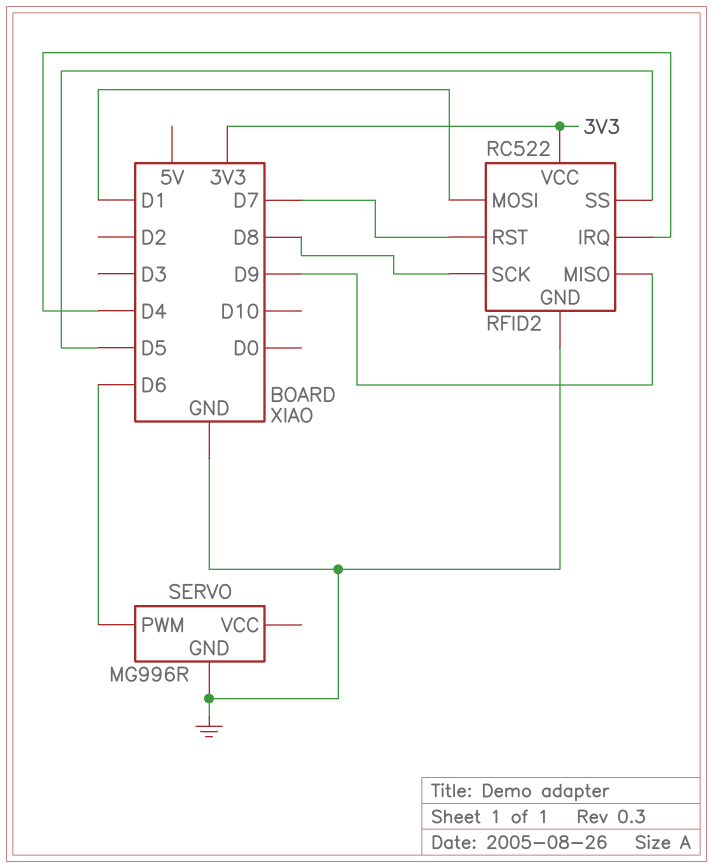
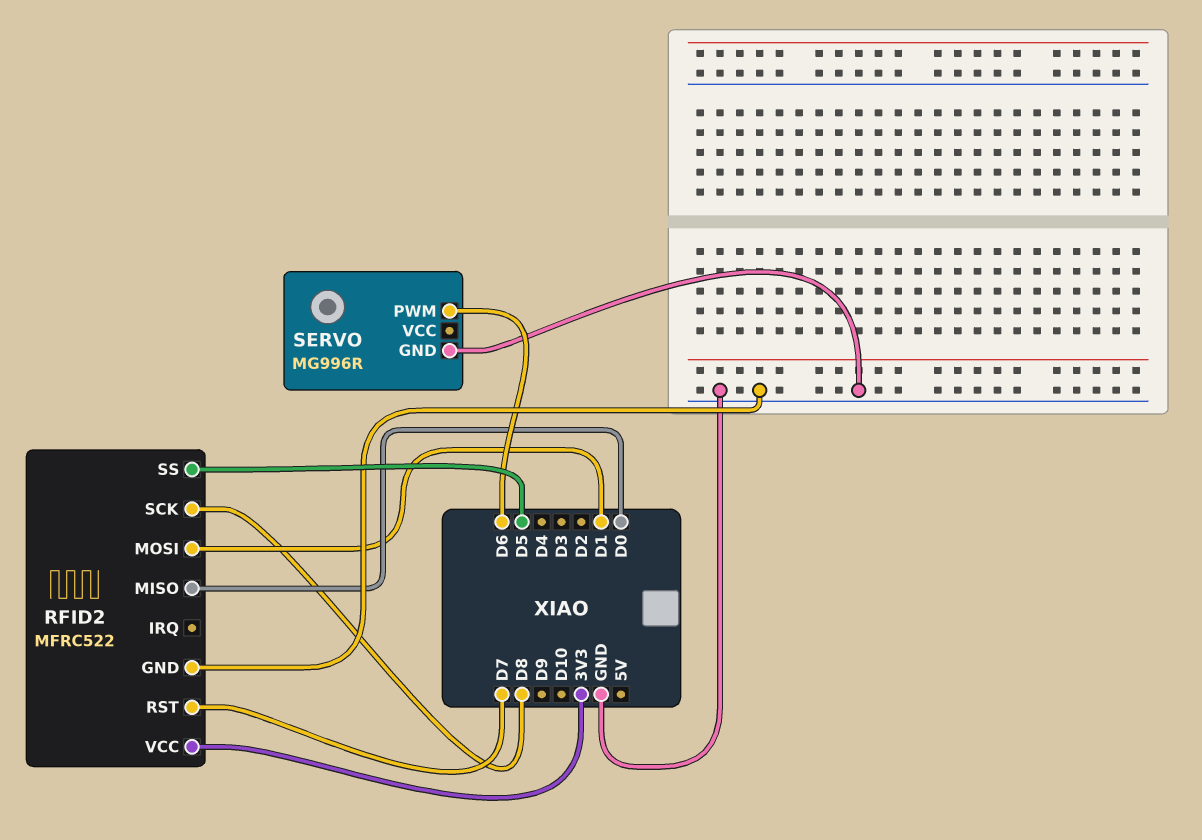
RFID2: RC522 -> MFRC522
RFID2 pin IRQ: D4 -> none
RFID2 pin MISO: D9 -> D0

